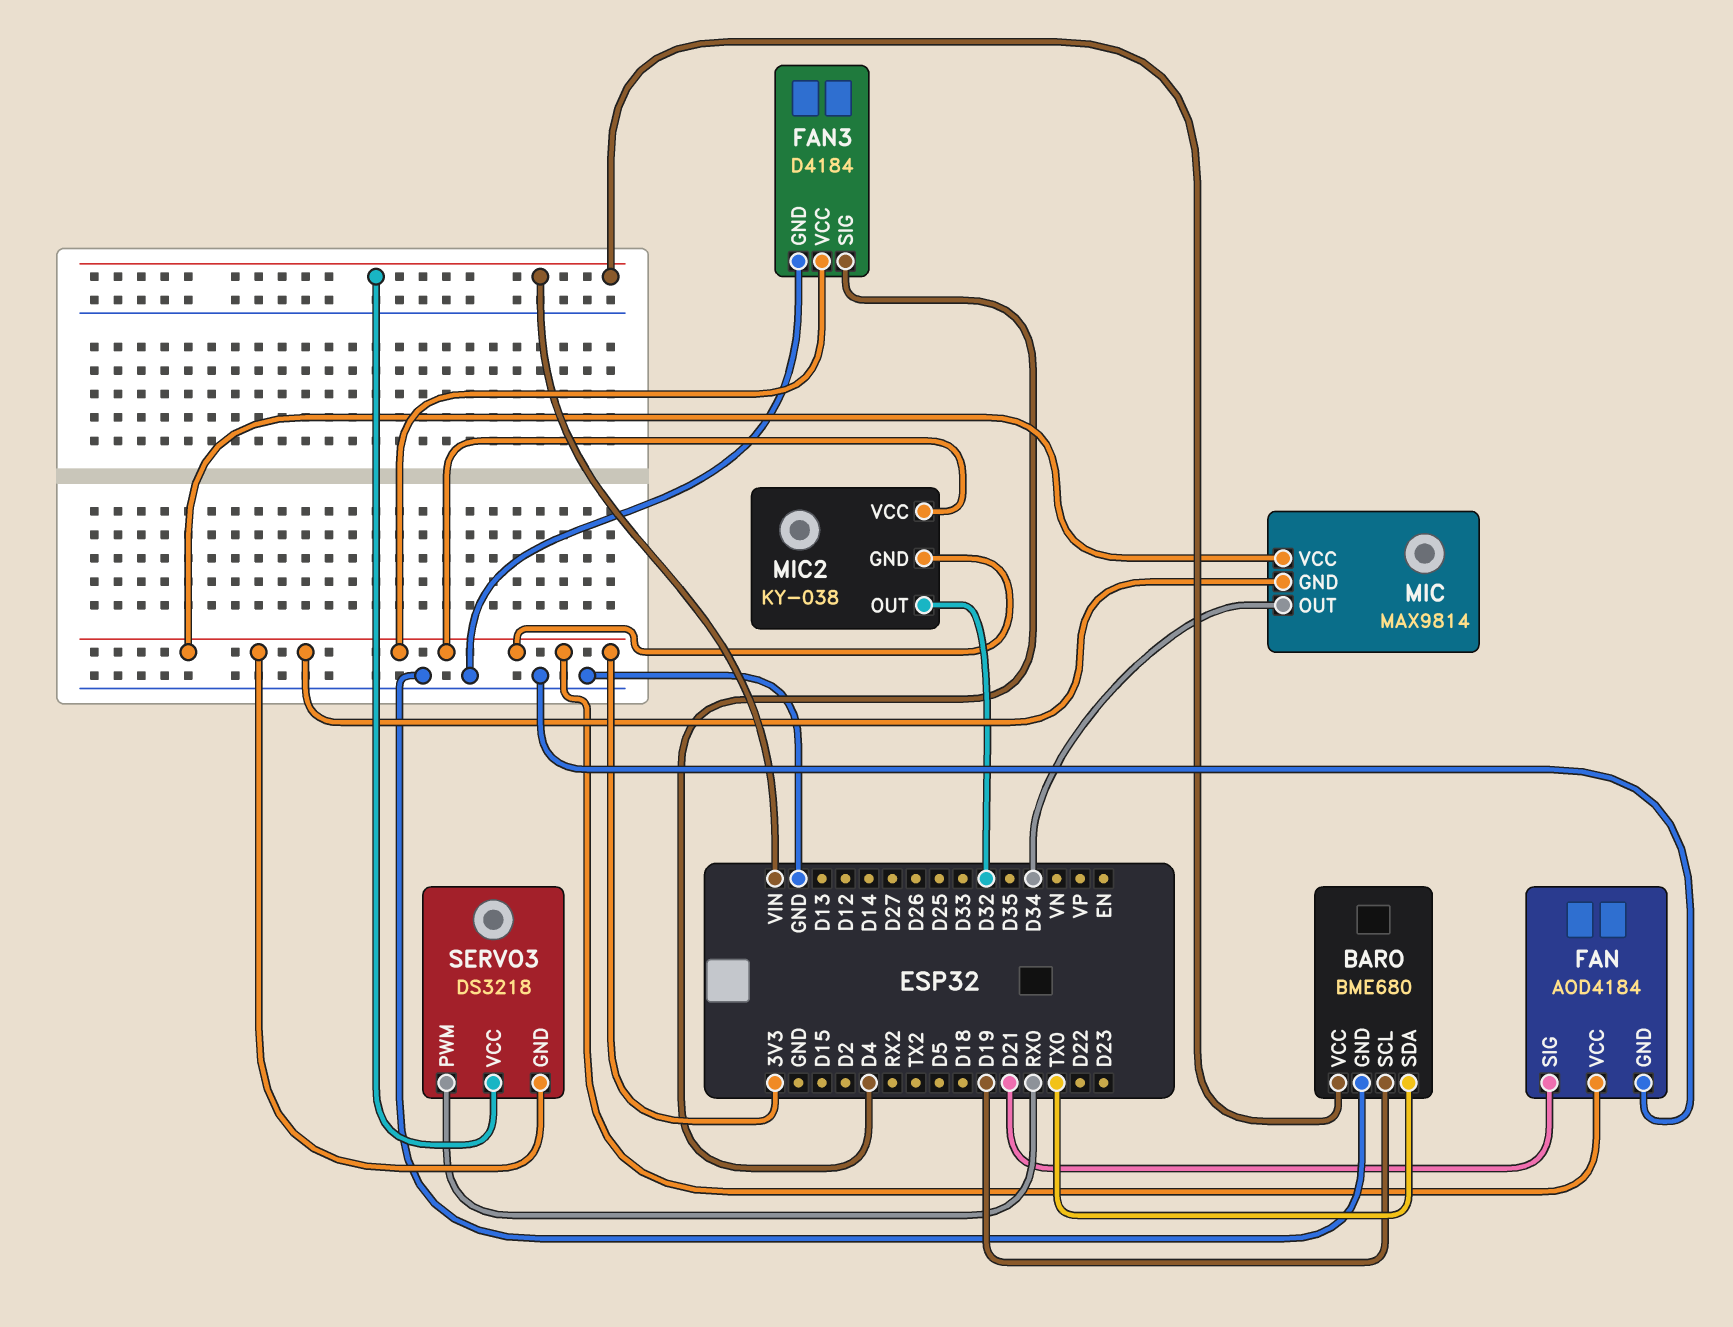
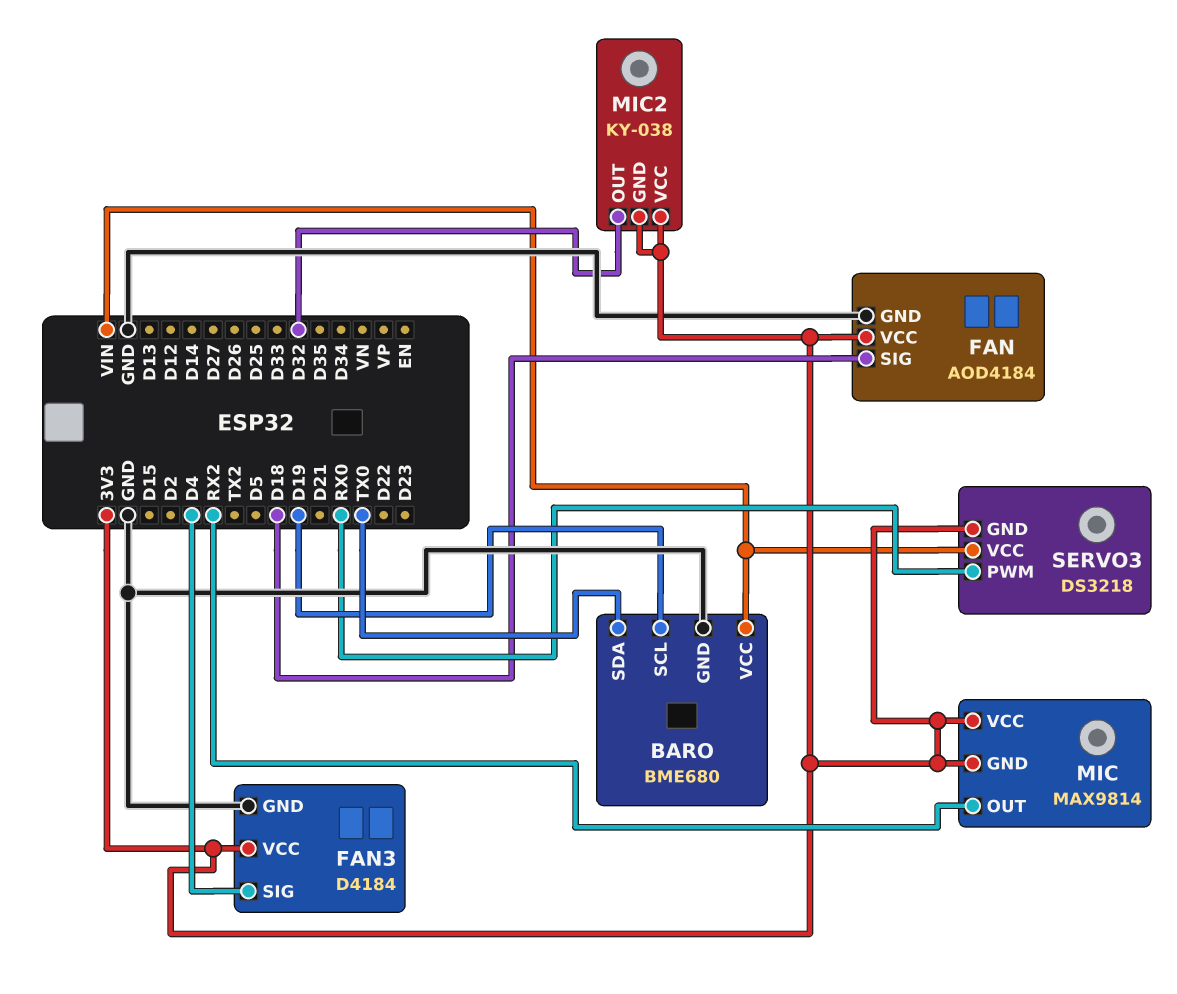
FAN pin SIG: D21 -> D18
MIC pin OUT: D34 -> RX2

